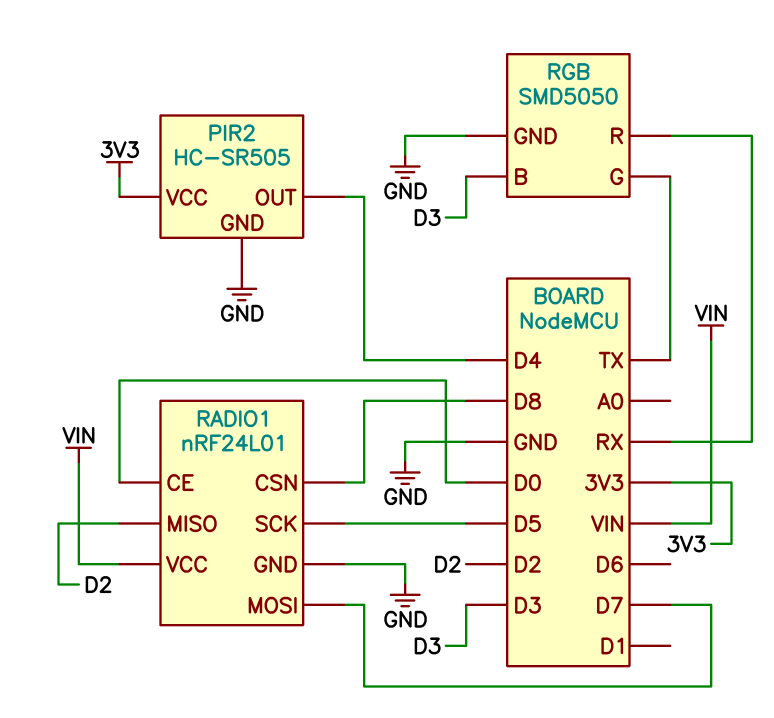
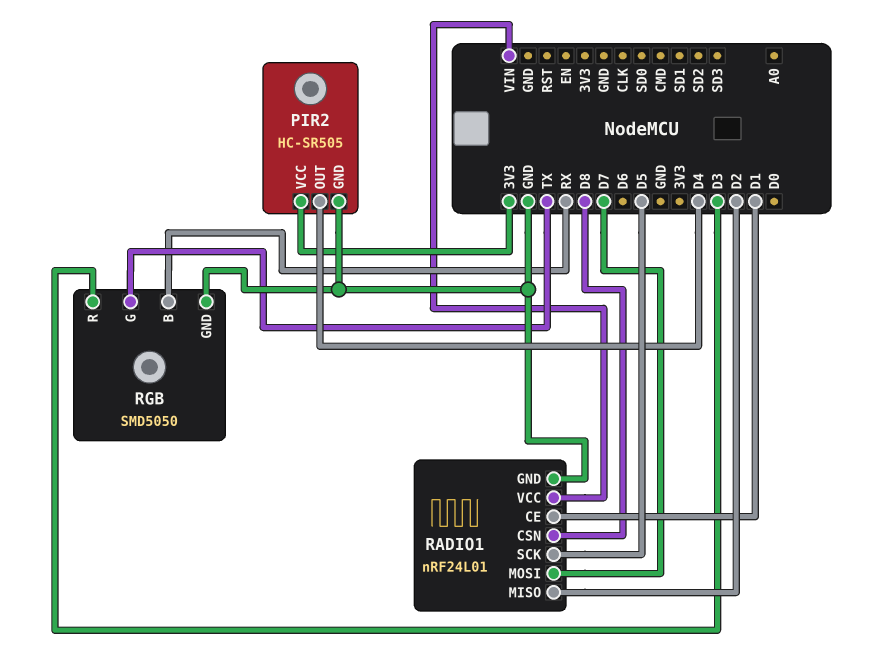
RADIO1 pin CE: D0 -> D1
RGB pin B: D3 -> RX
RGB pin R: RX -> D3

